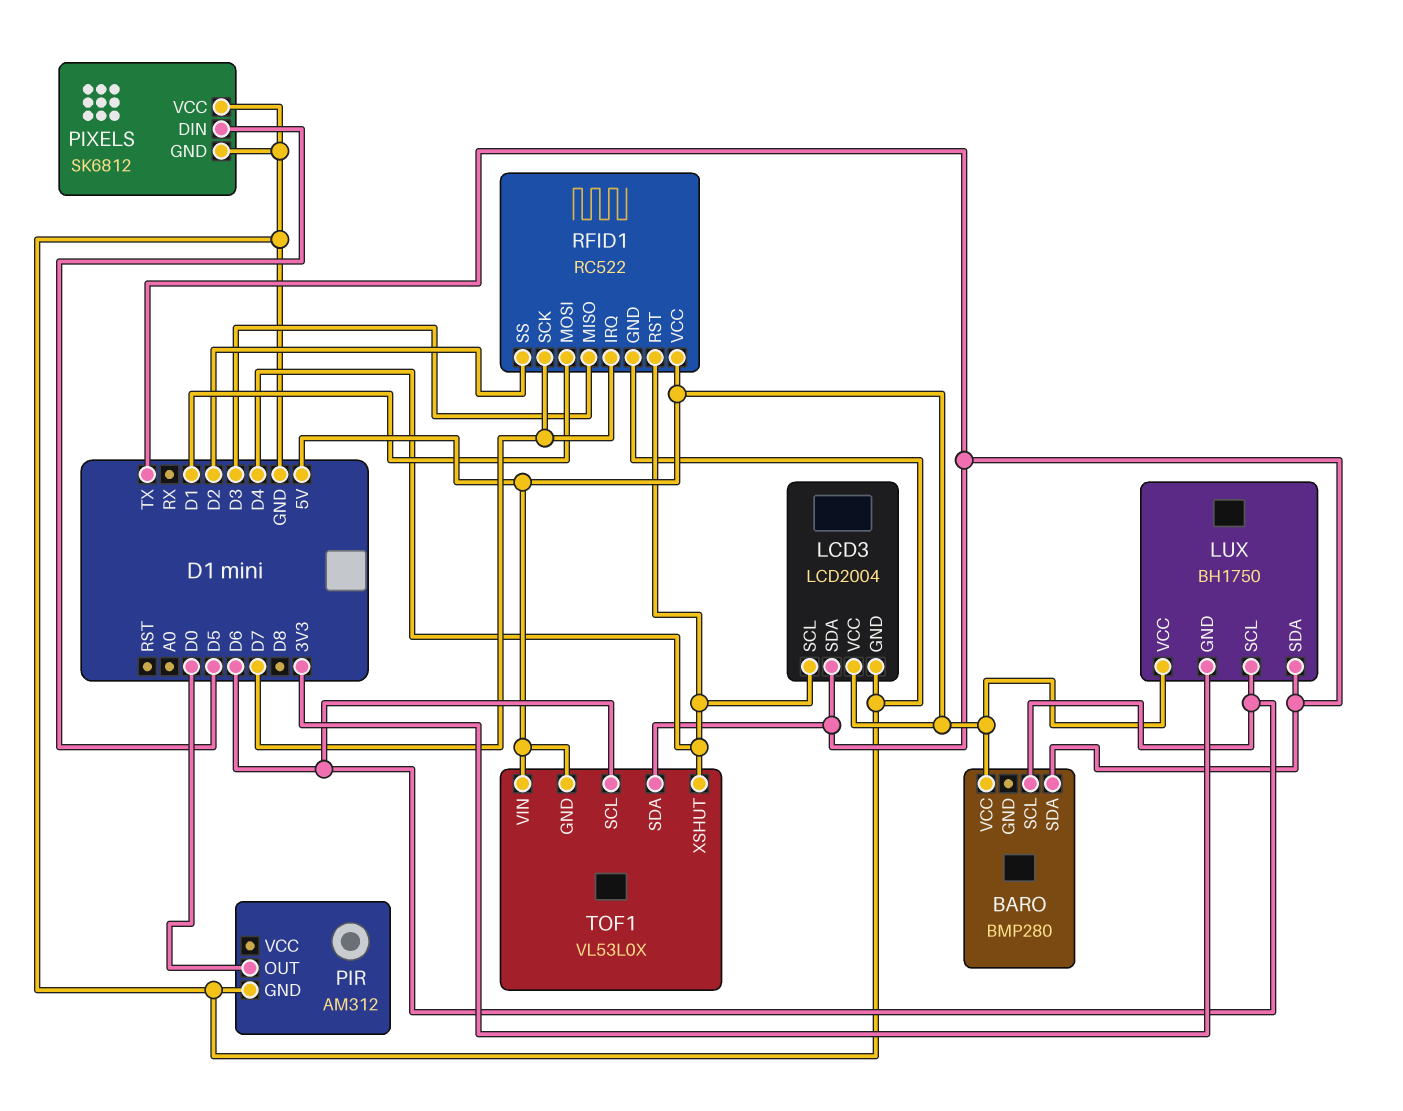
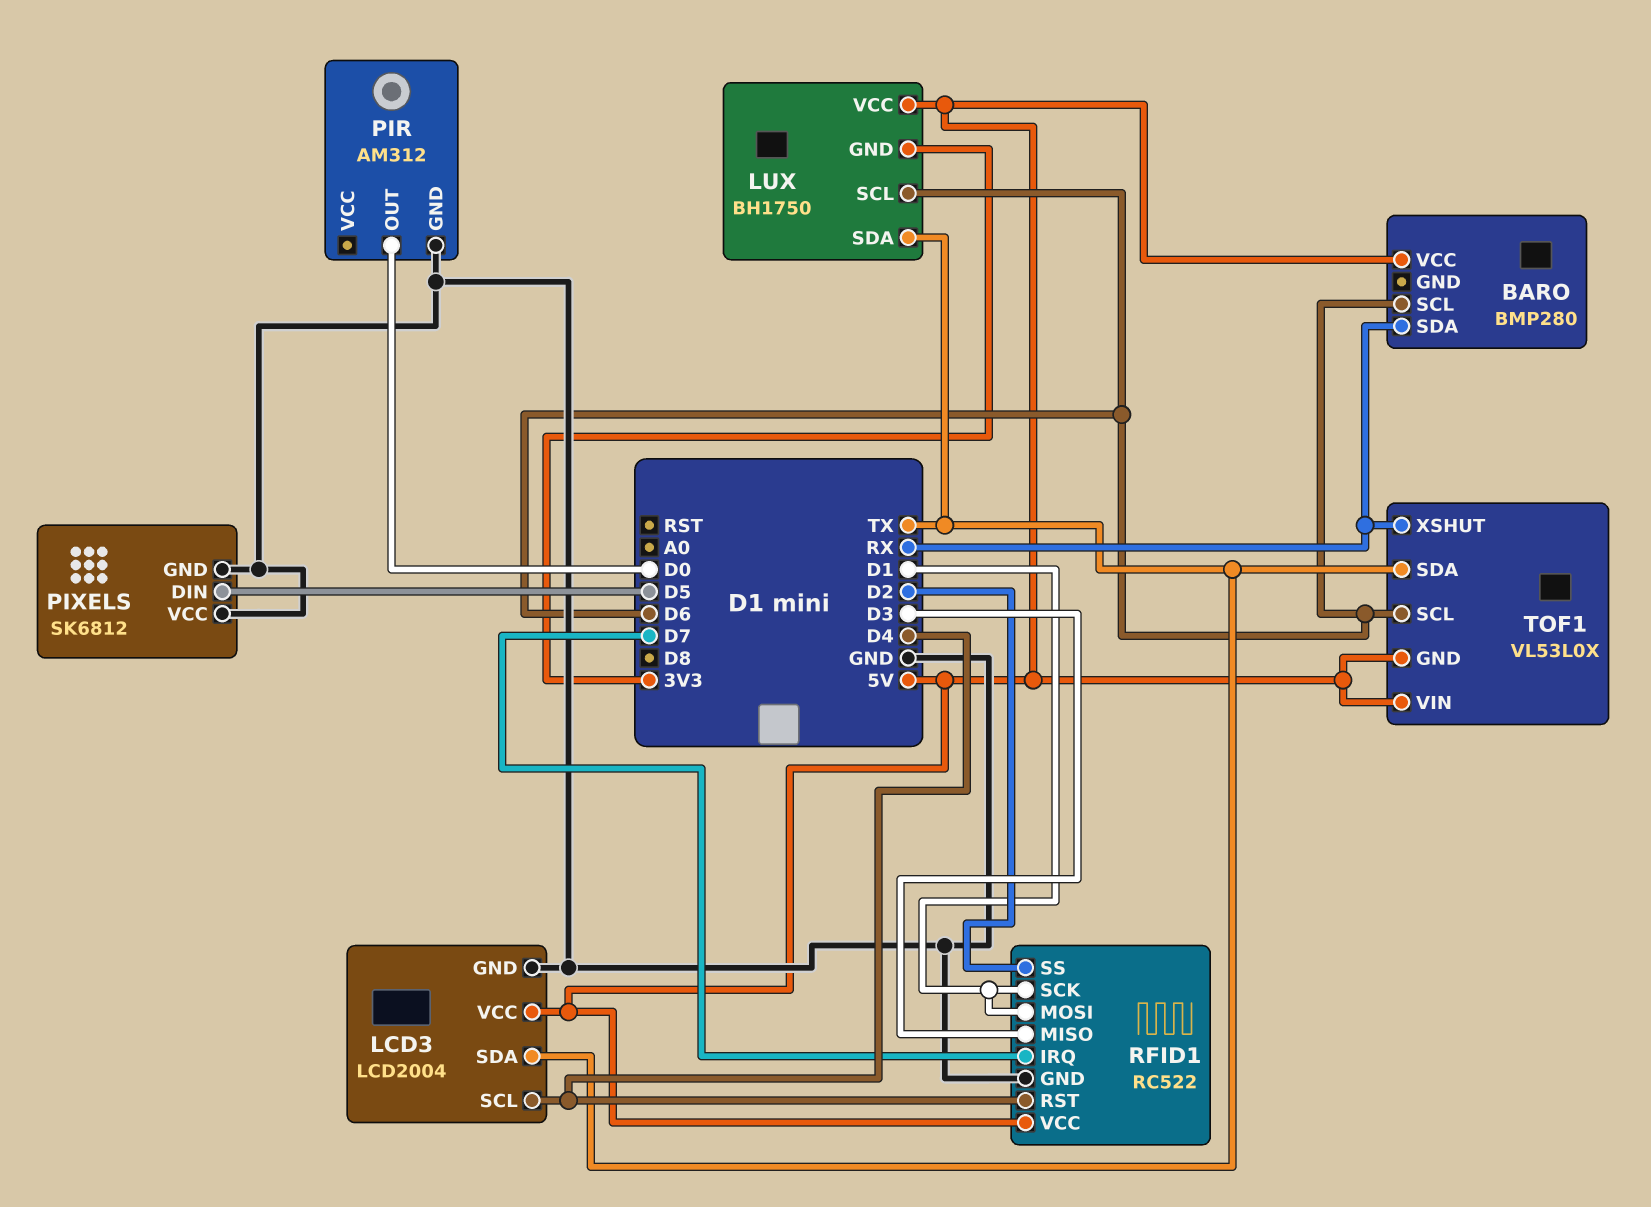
BARO pin SDA: TX -> RX
RFID1 pin SCK: D7 -> D1
TOF1 pin XSHUT: D4 -> RX

